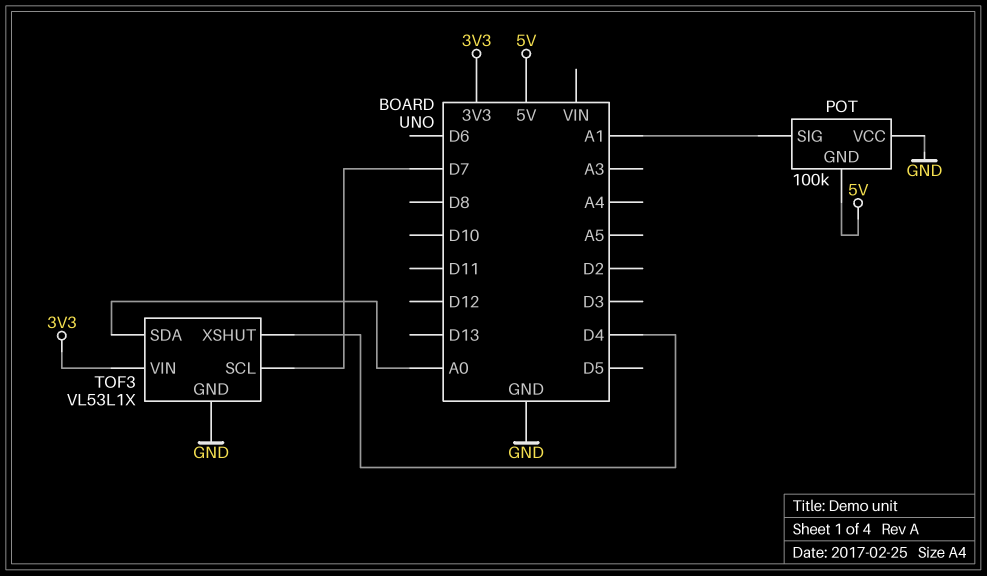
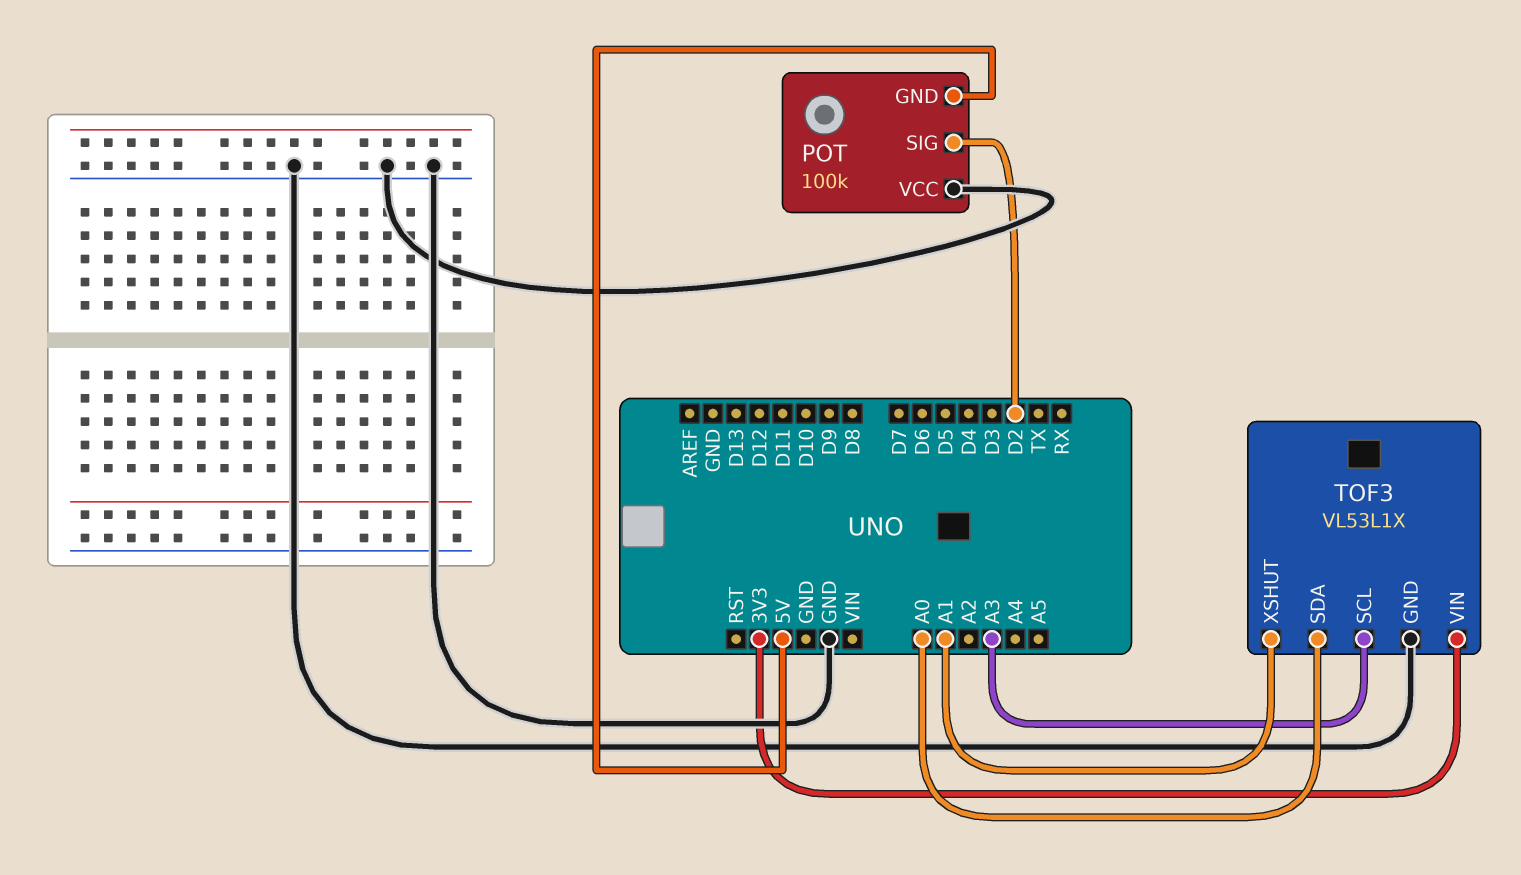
POT pin SIG: A1 -> D2
TOF3 pin SCL: D7 -> A3
TOF3 pin XSHUT: D4 -> A1

